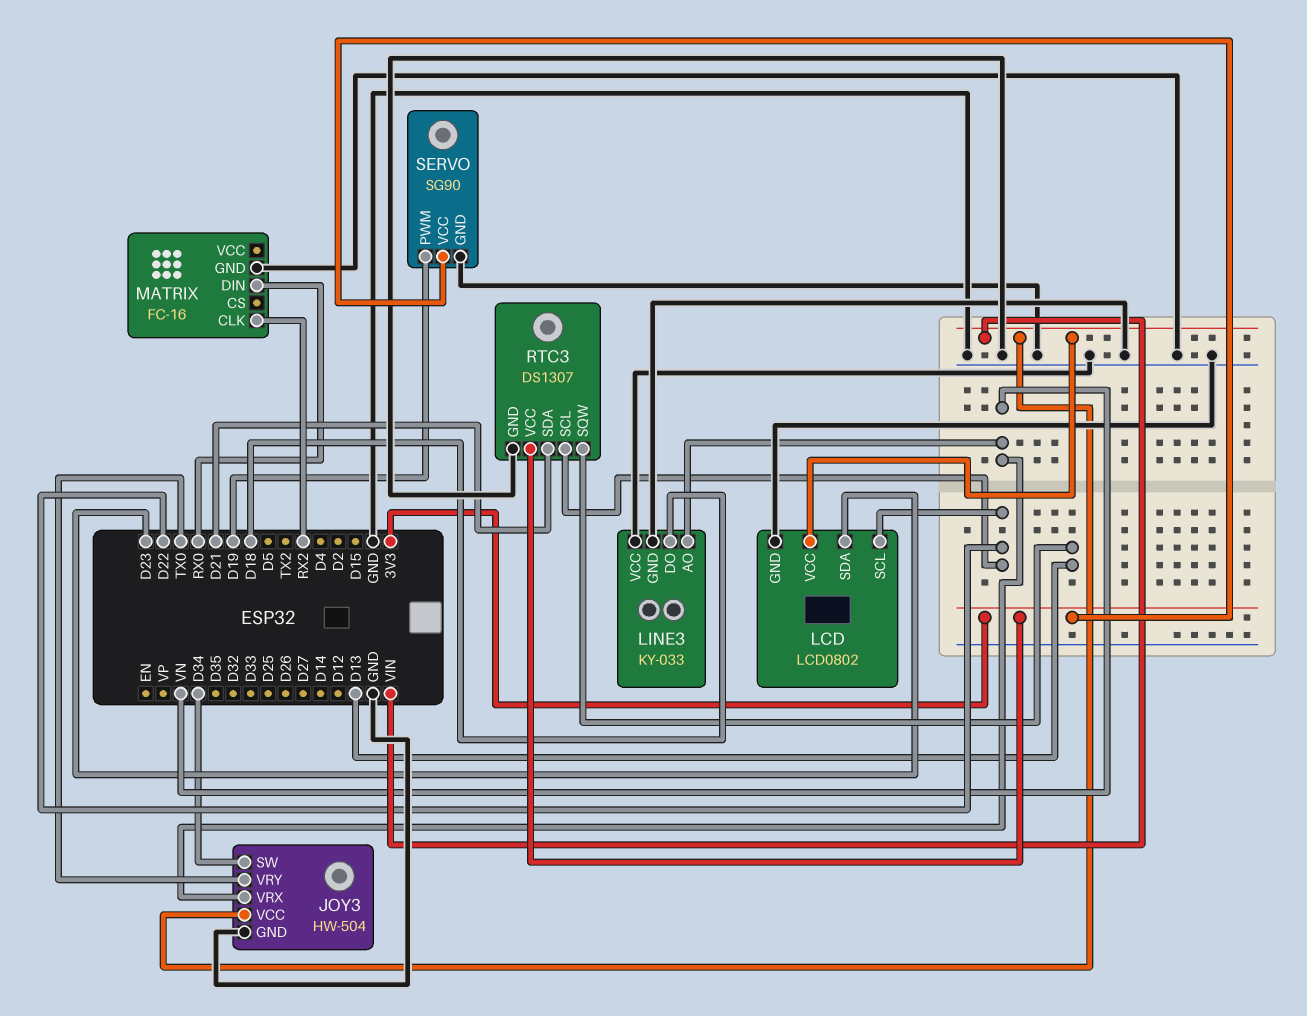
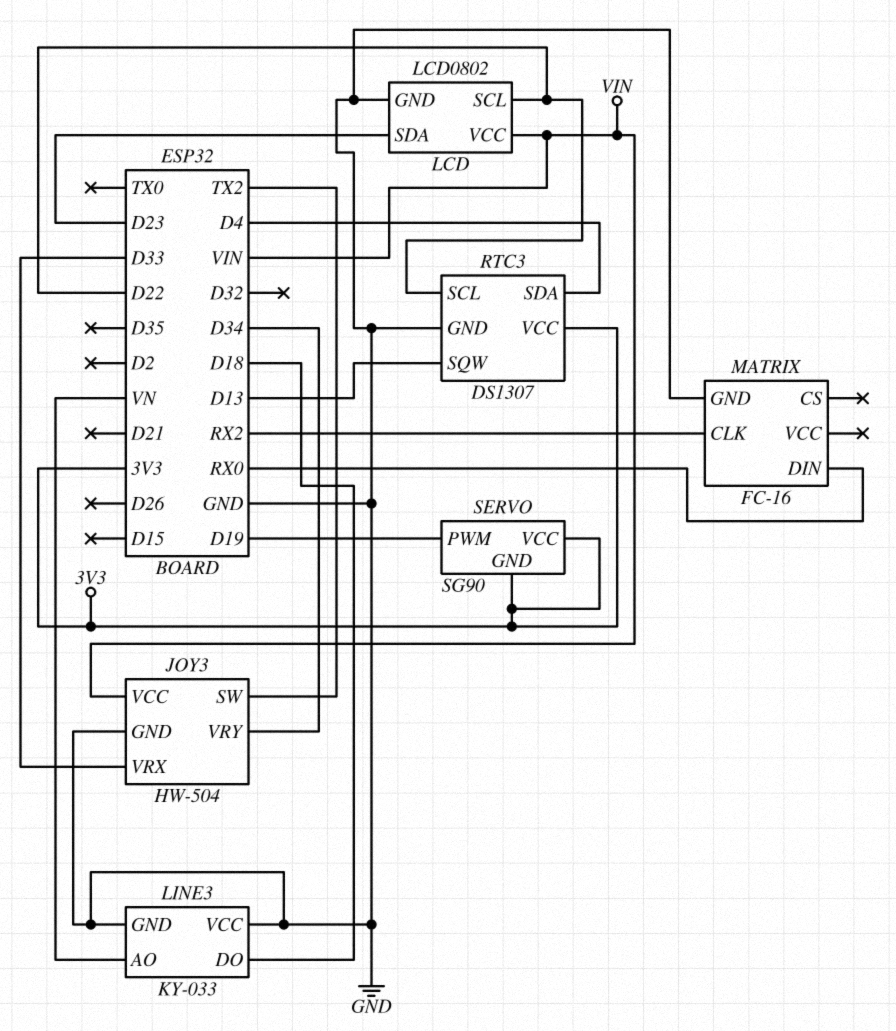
JOY3 pin SW: D34 -> TX2
JOY3 pin VRX: VN -> D33
JOY3 pin VRY: TX0 -> D34
RTC3 pin SDA: D21 -> D4
SERVO pin GND: GND -> 3V3

